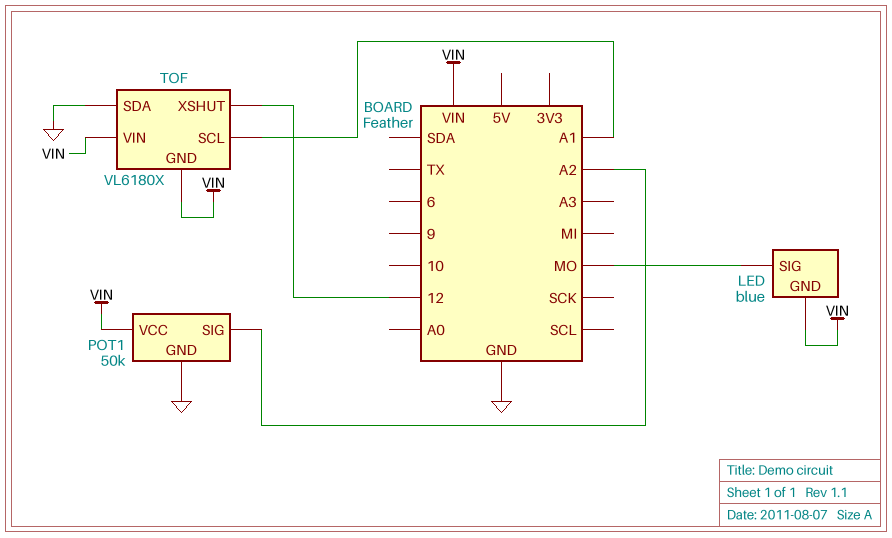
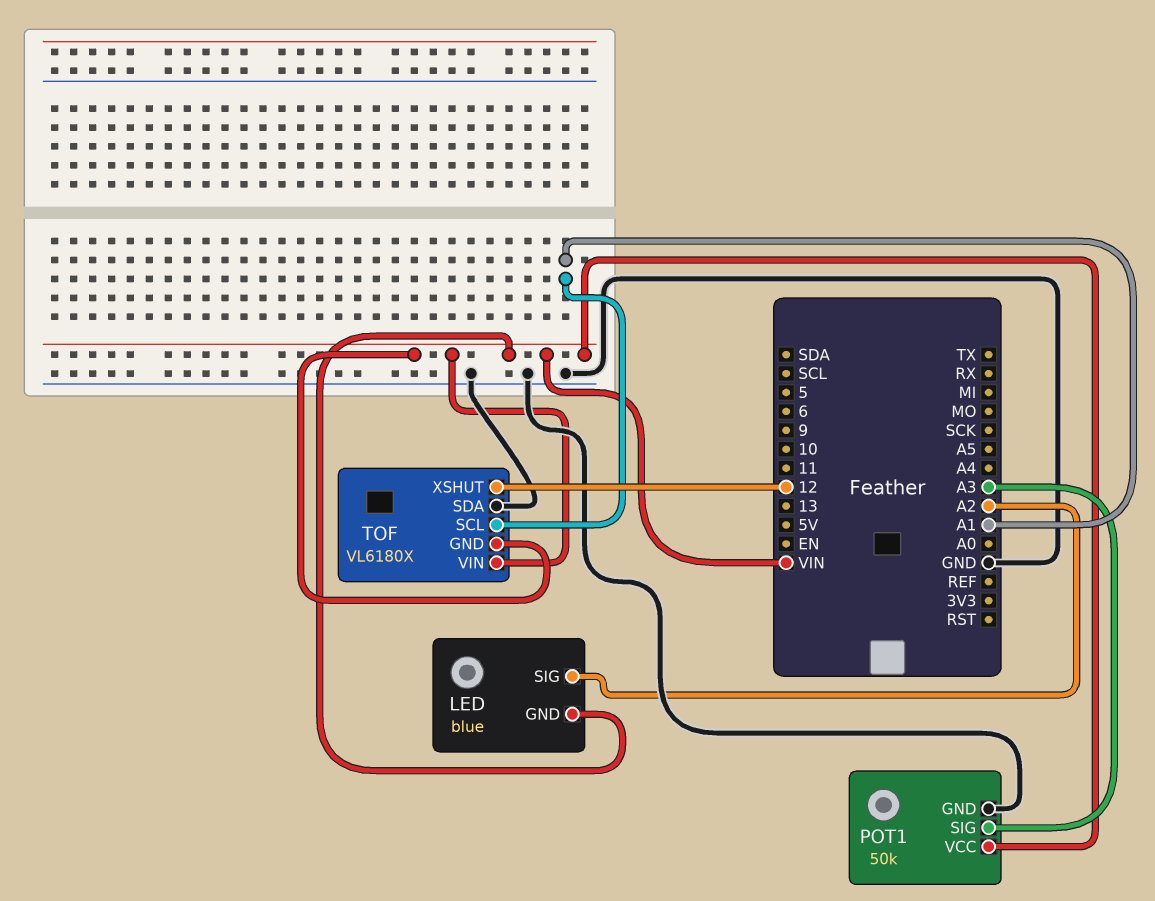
LED pin SIG: MO -> A2
POT1 pin SIG: A2 -> A3

